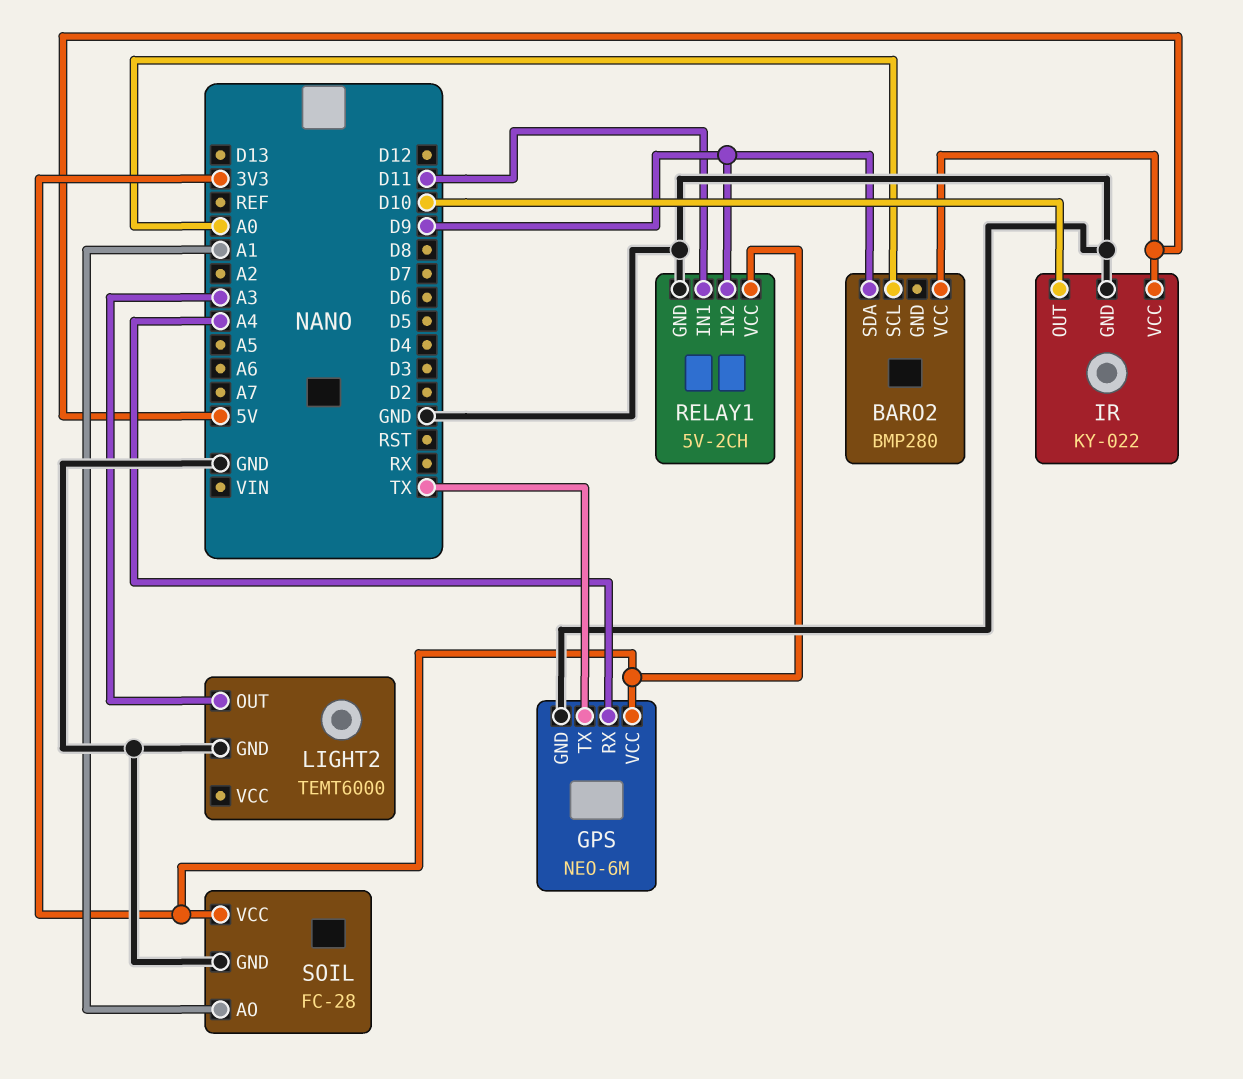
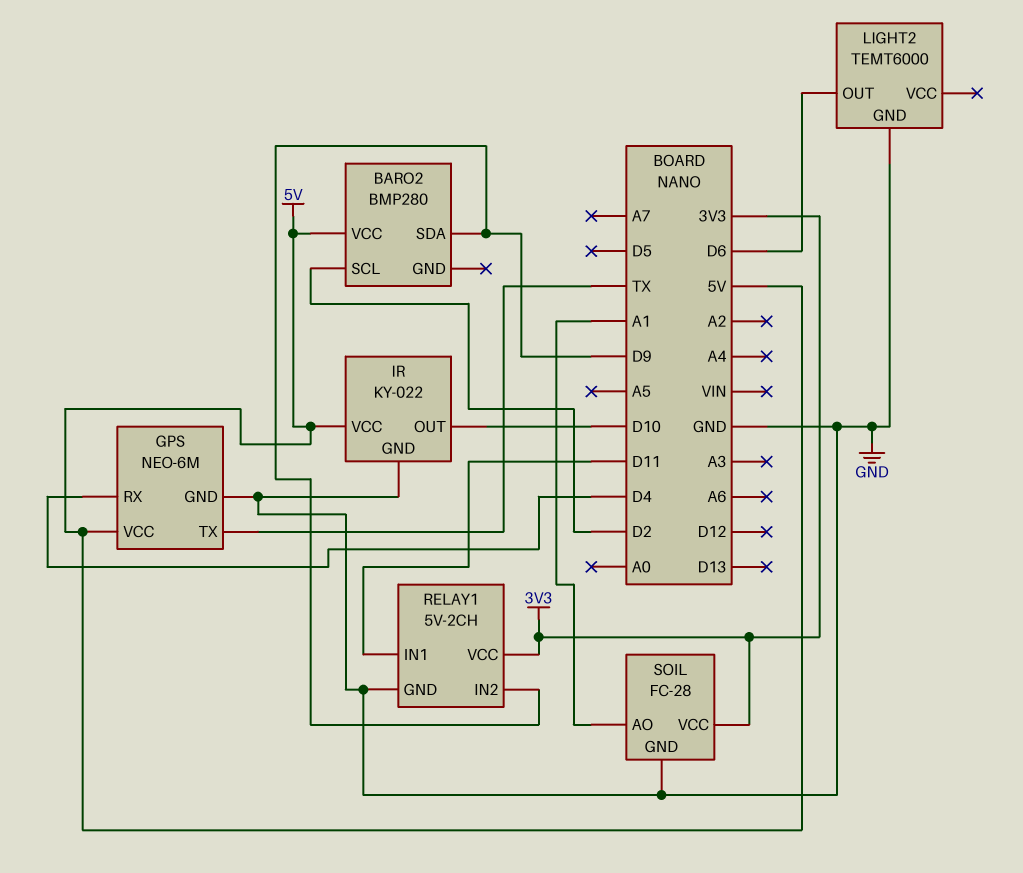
BARO2 pin SCL: A0 -> D2
GPS pin RX: A4 -> D4
GPS pin VCC: 3V3 -> 5V
LIGHT2 pin OUT: A3 -> D6

